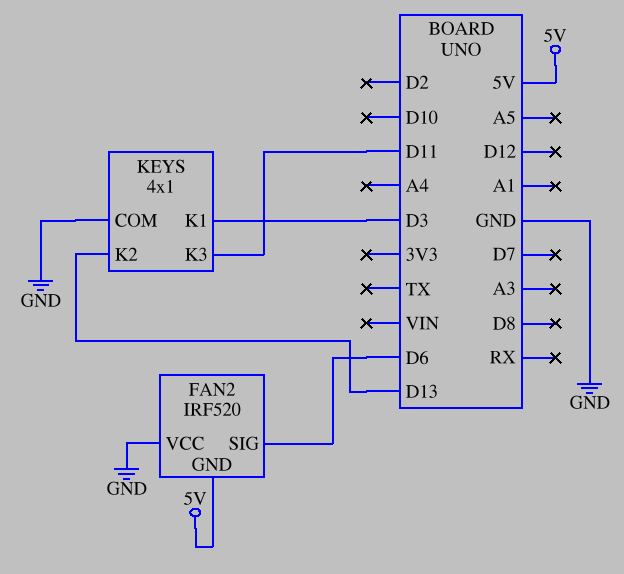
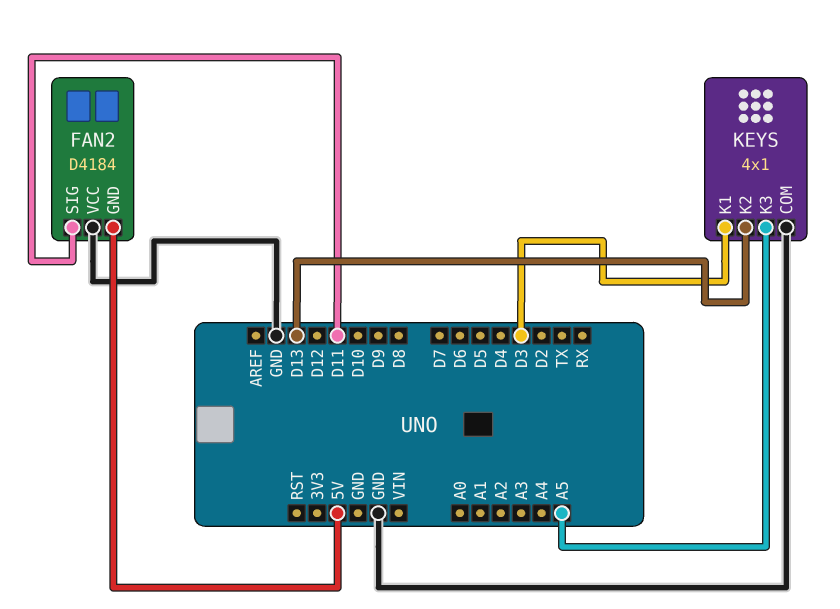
FAN2: IRF520 -> D4184
FAN2 pin SIG: D6 -> D11
KEYS pin K3: D11 -> A5

